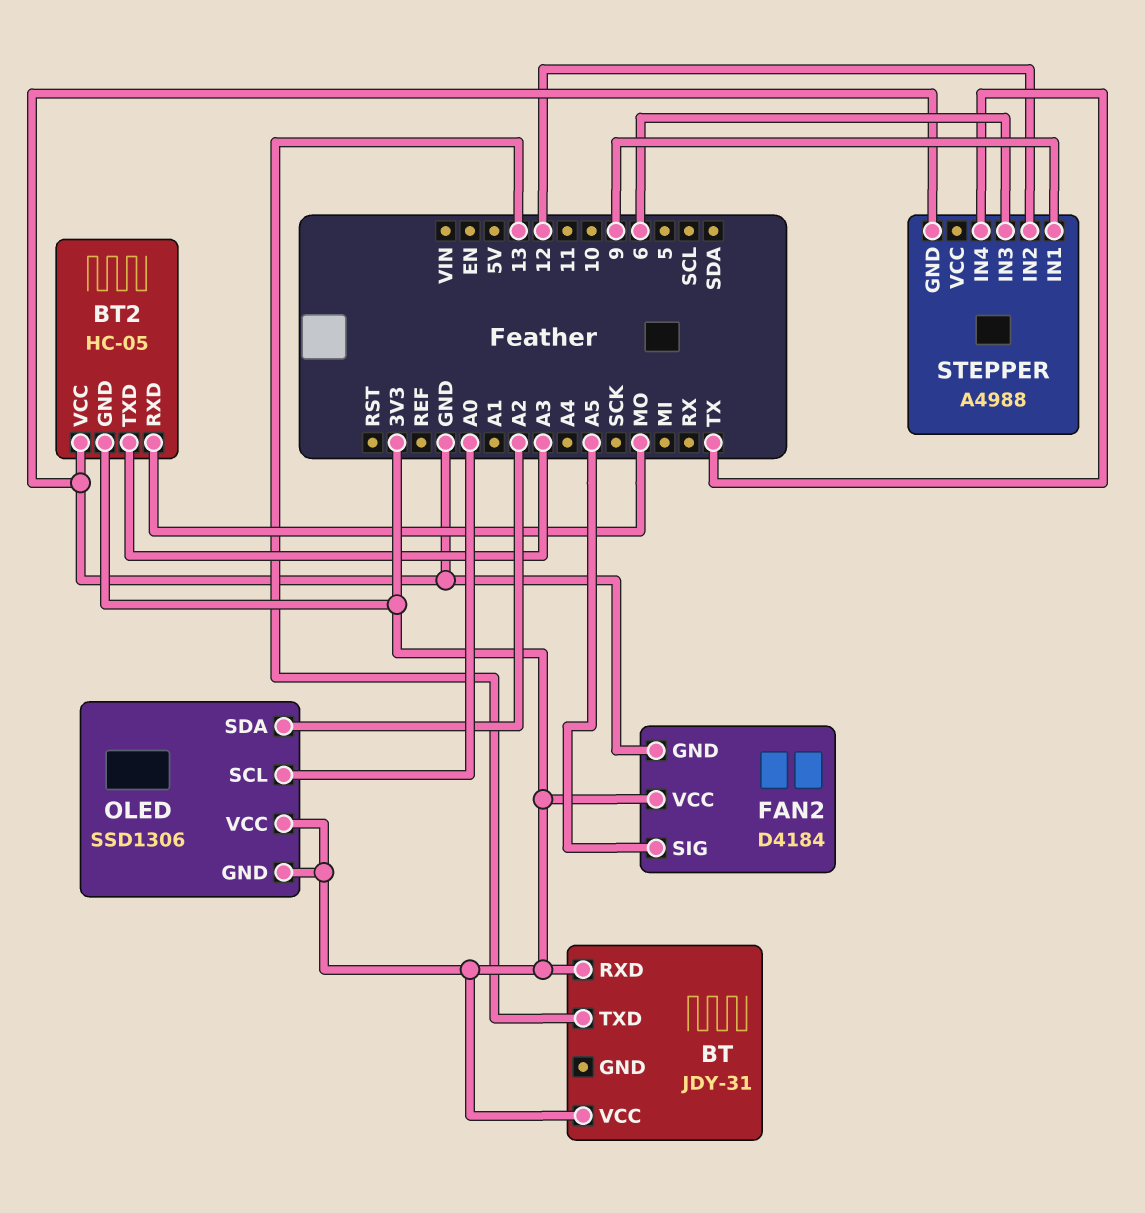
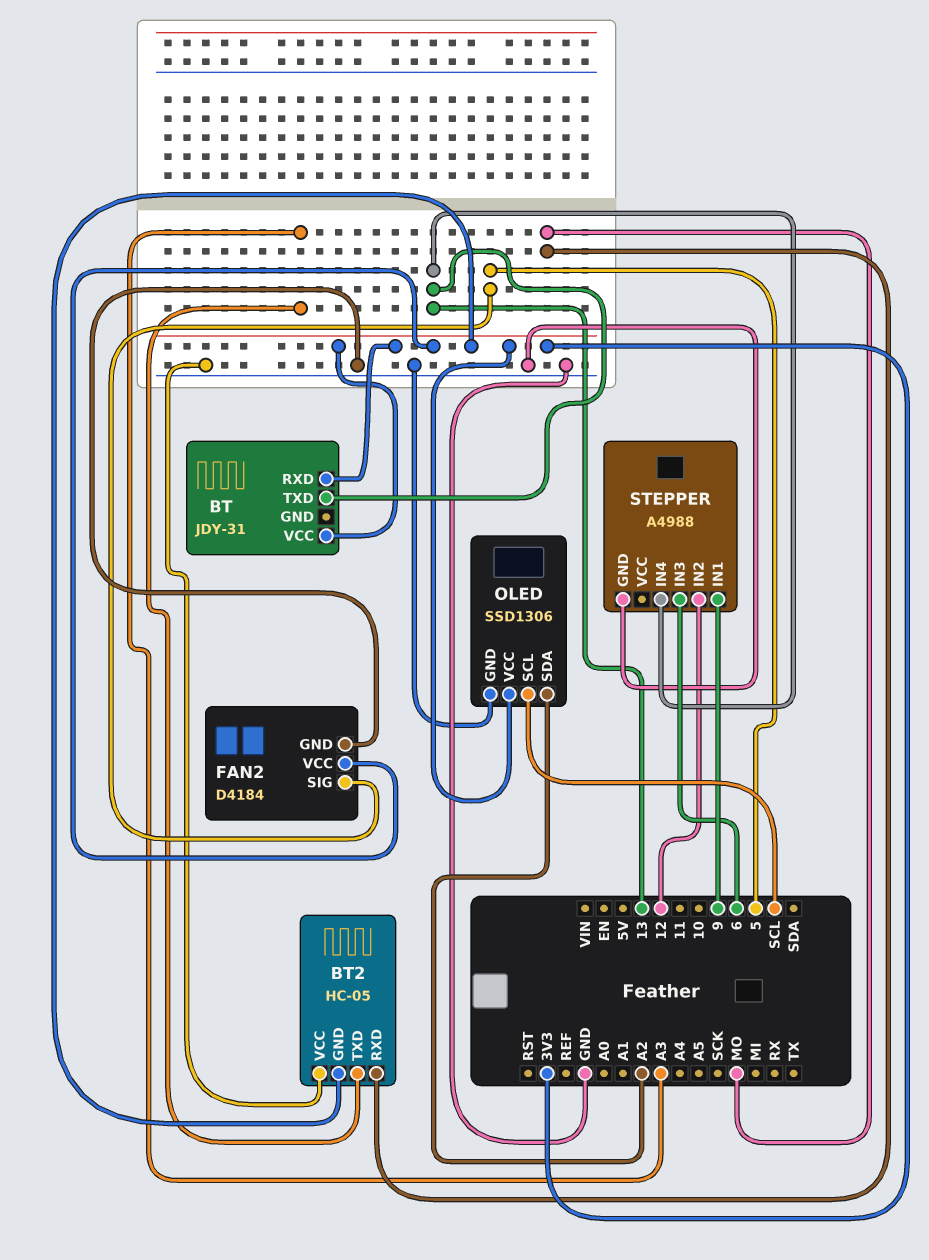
FAN2 pin SIG: A5 -> 5
OLED pin GND: 3V3 -> GND
OLED pin SCL: A0 -> SCL
STEPPER pin IN4: TX -> 13

